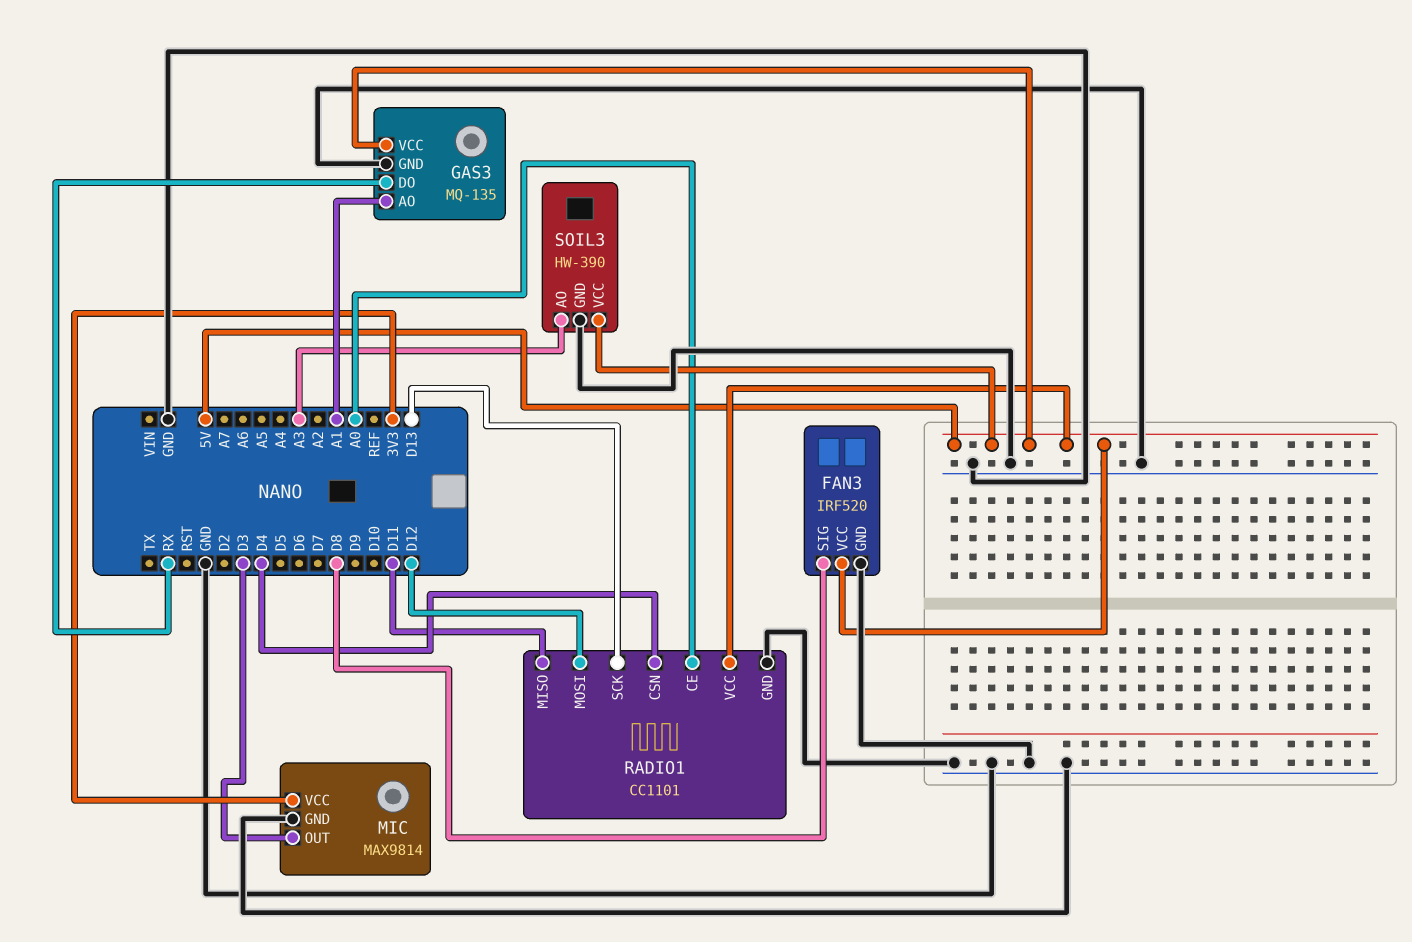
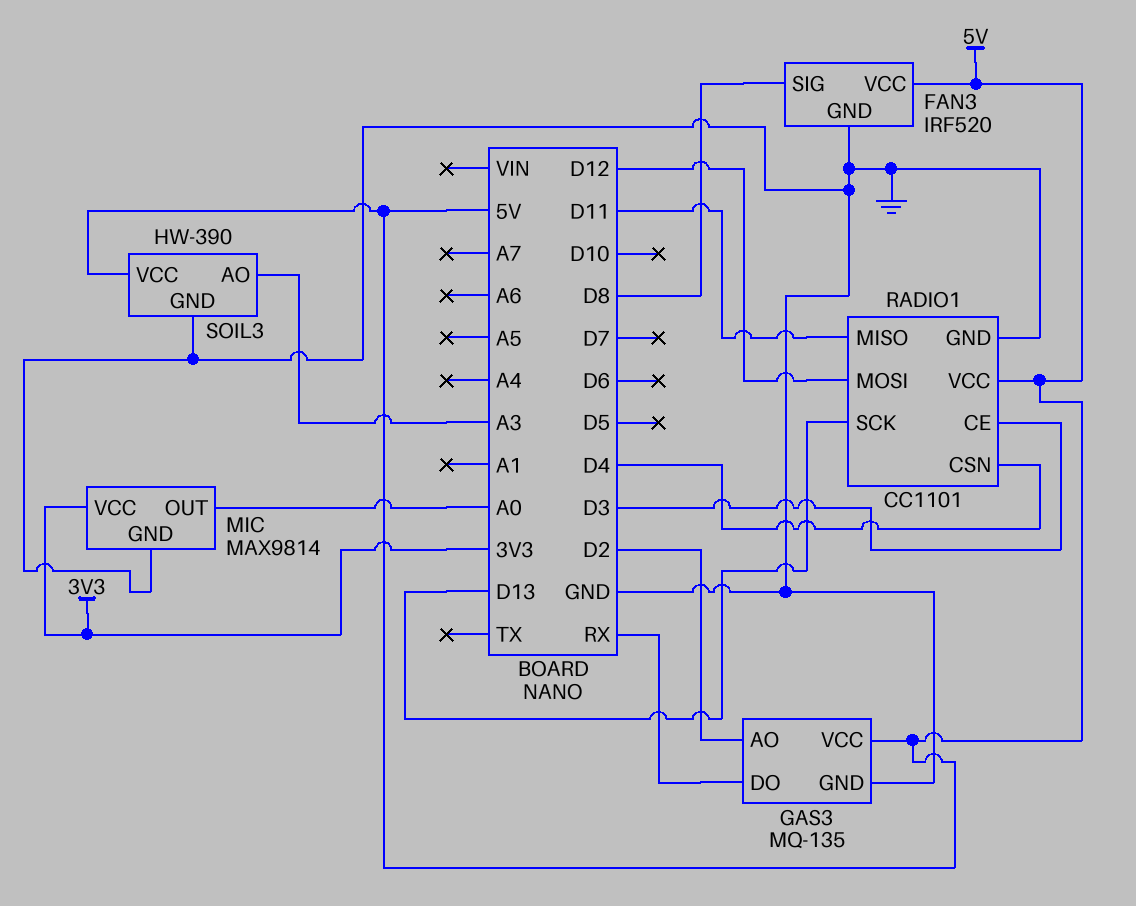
GAS3 pin AO: A1 -> D2
MIC pin OUT: D3 -> A0
RADIO1 pin CE: A0 -> D3

